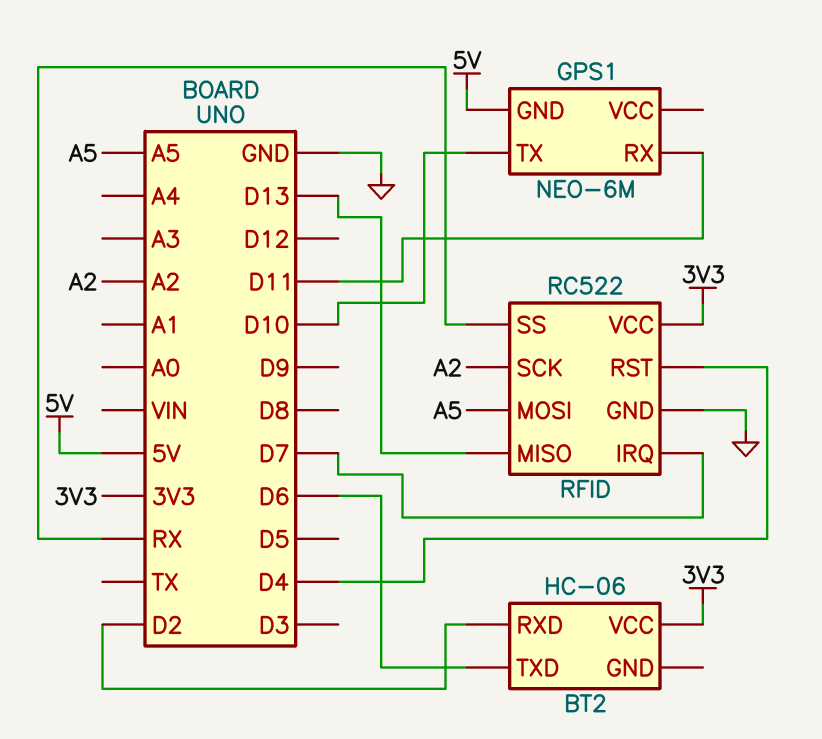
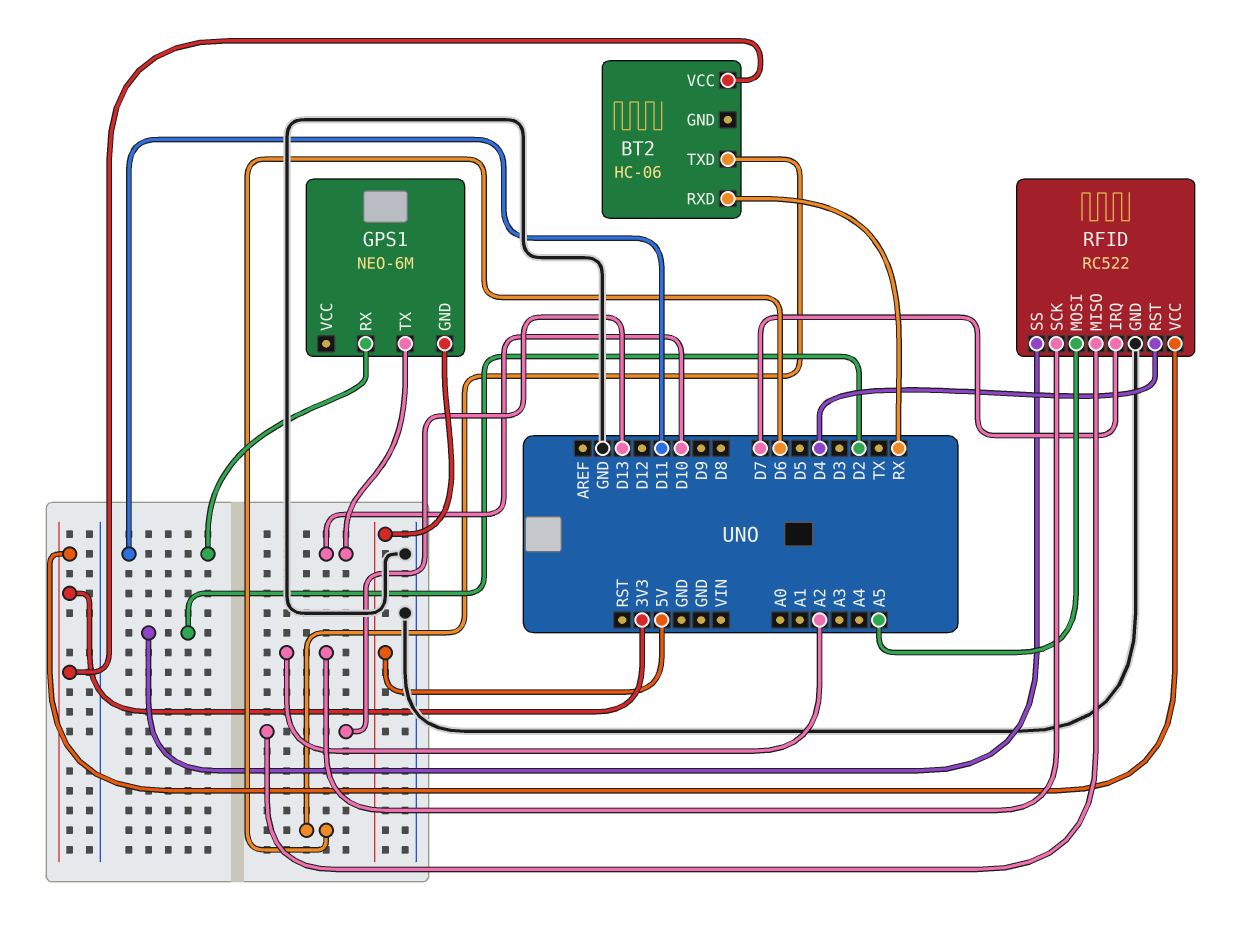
BT2 pin RXD: D2 -> RX
RFID pin SS: RX -> D2

